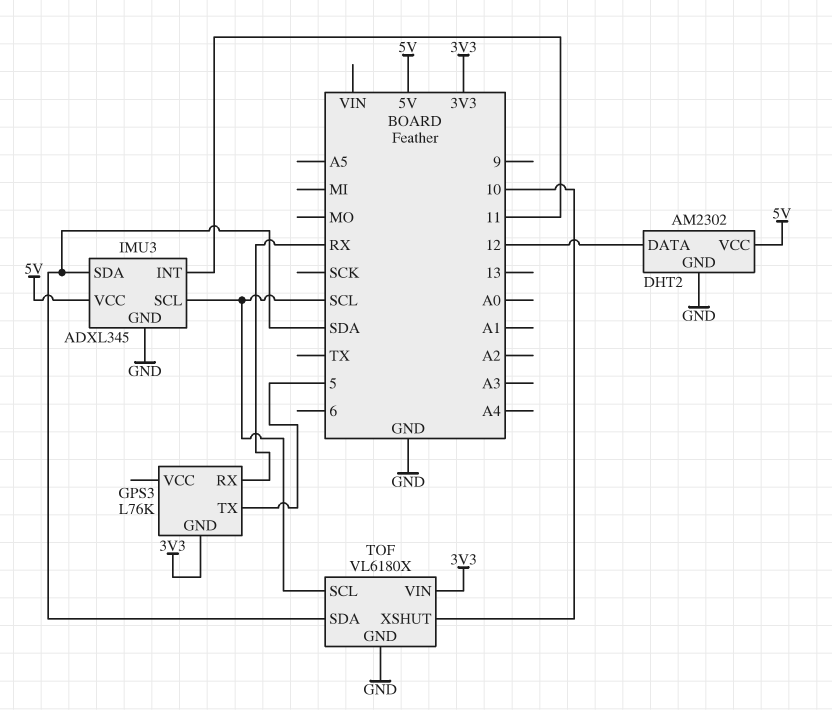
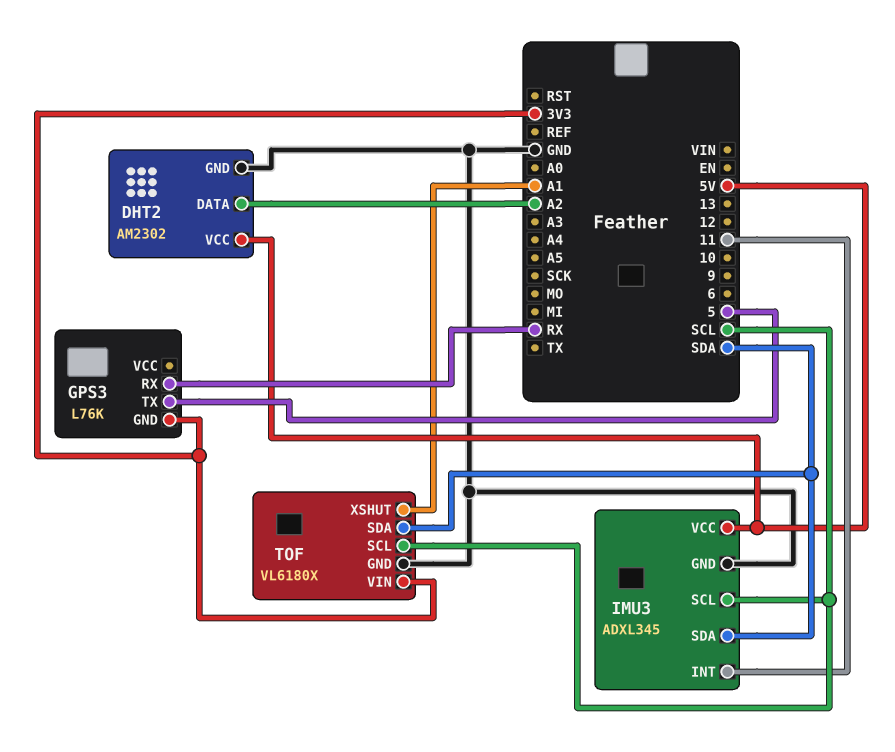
DHT2 pin DATA: 12 -> A2
TOF pin XSHUT: 10 -> A1

